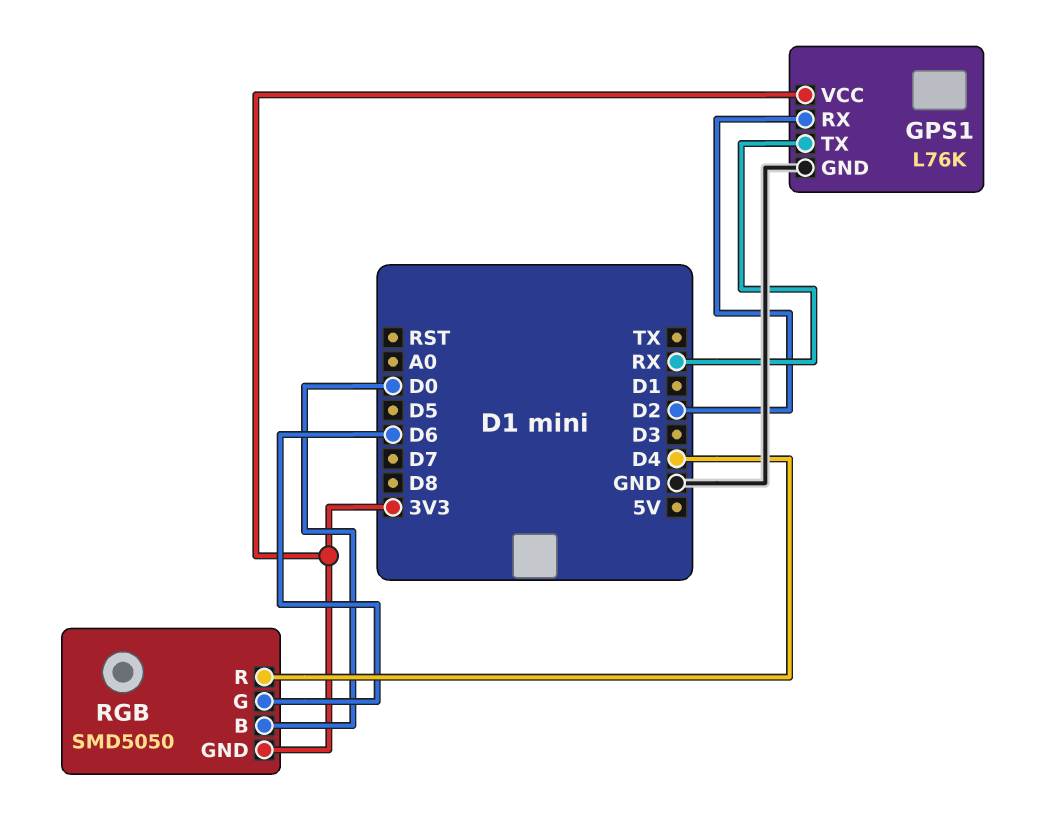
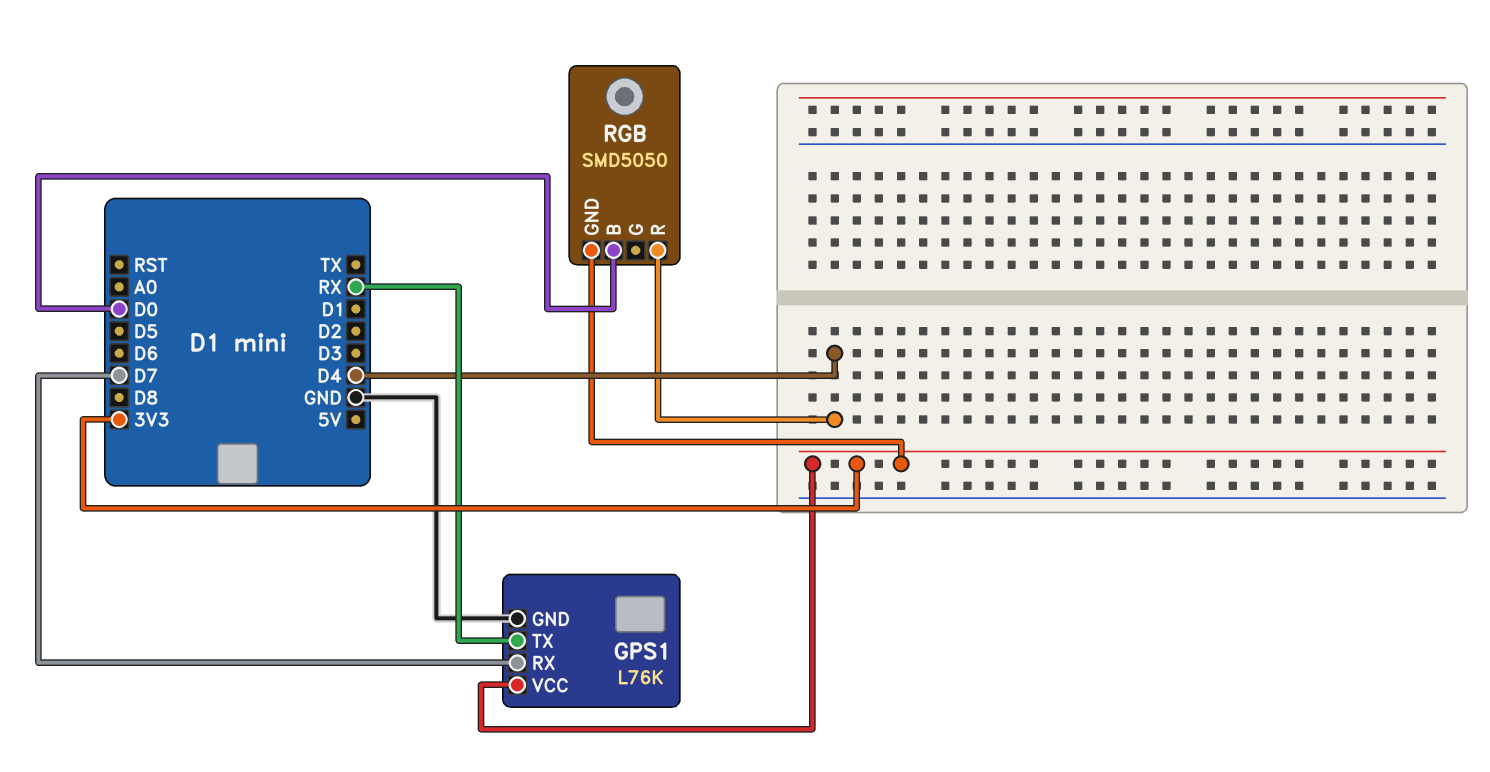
GPS1 pin RX: D2 -> D7
RGB pin G: D6 -> none

